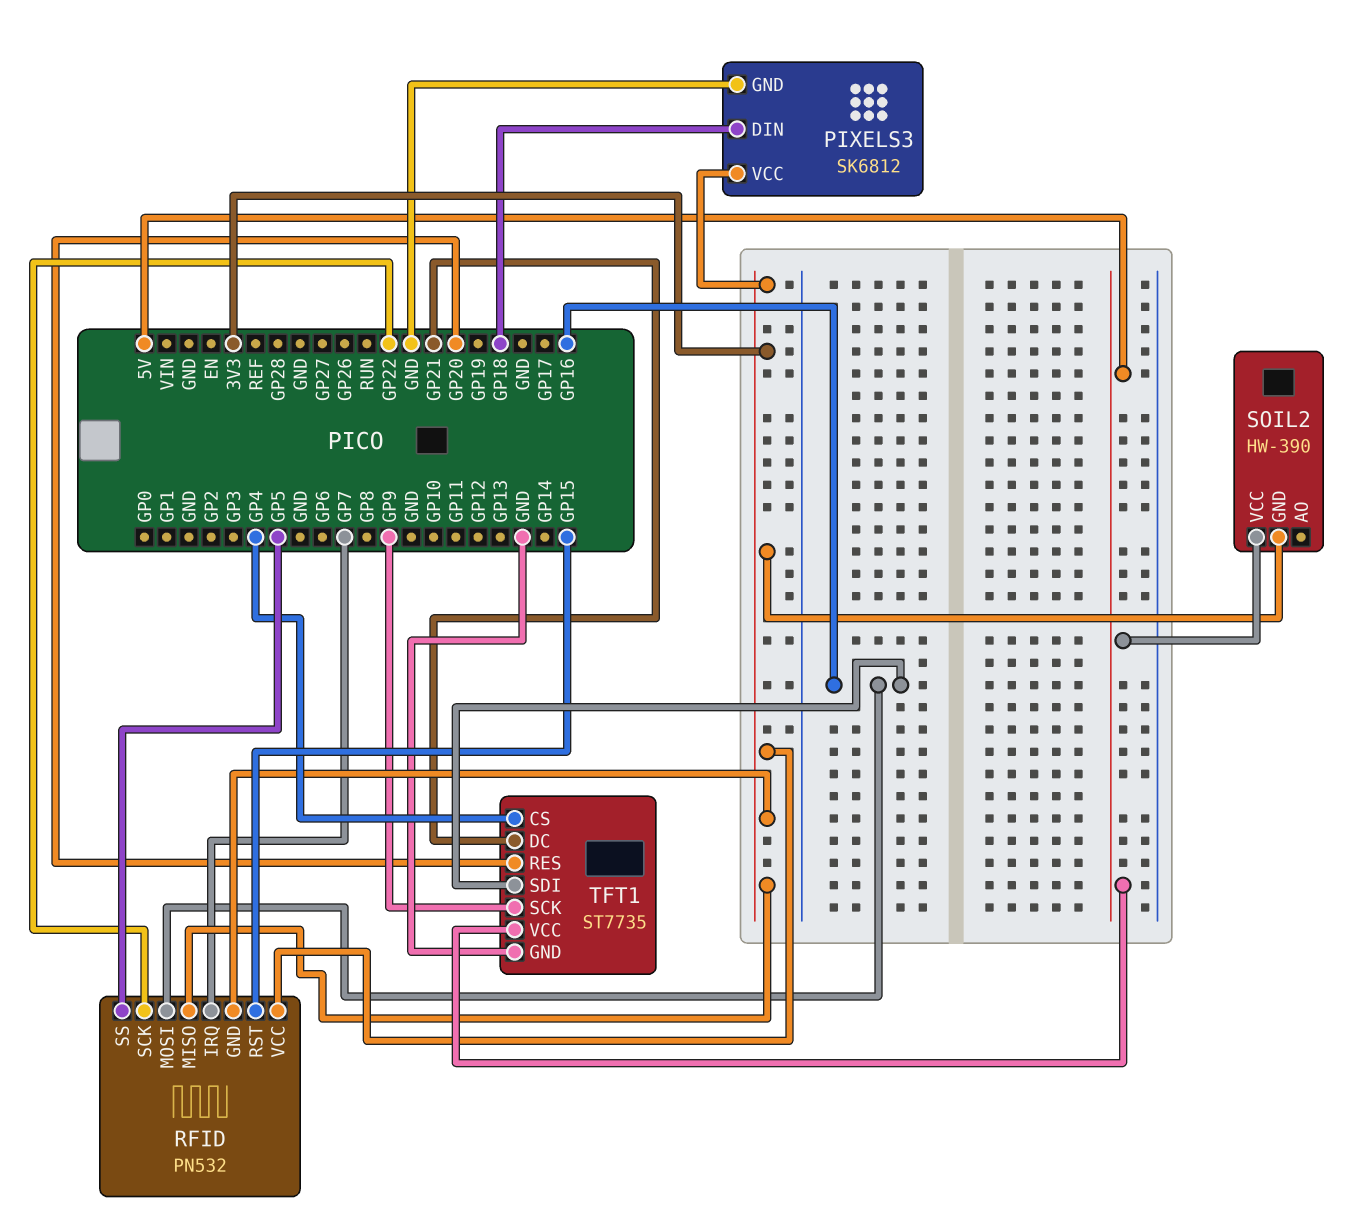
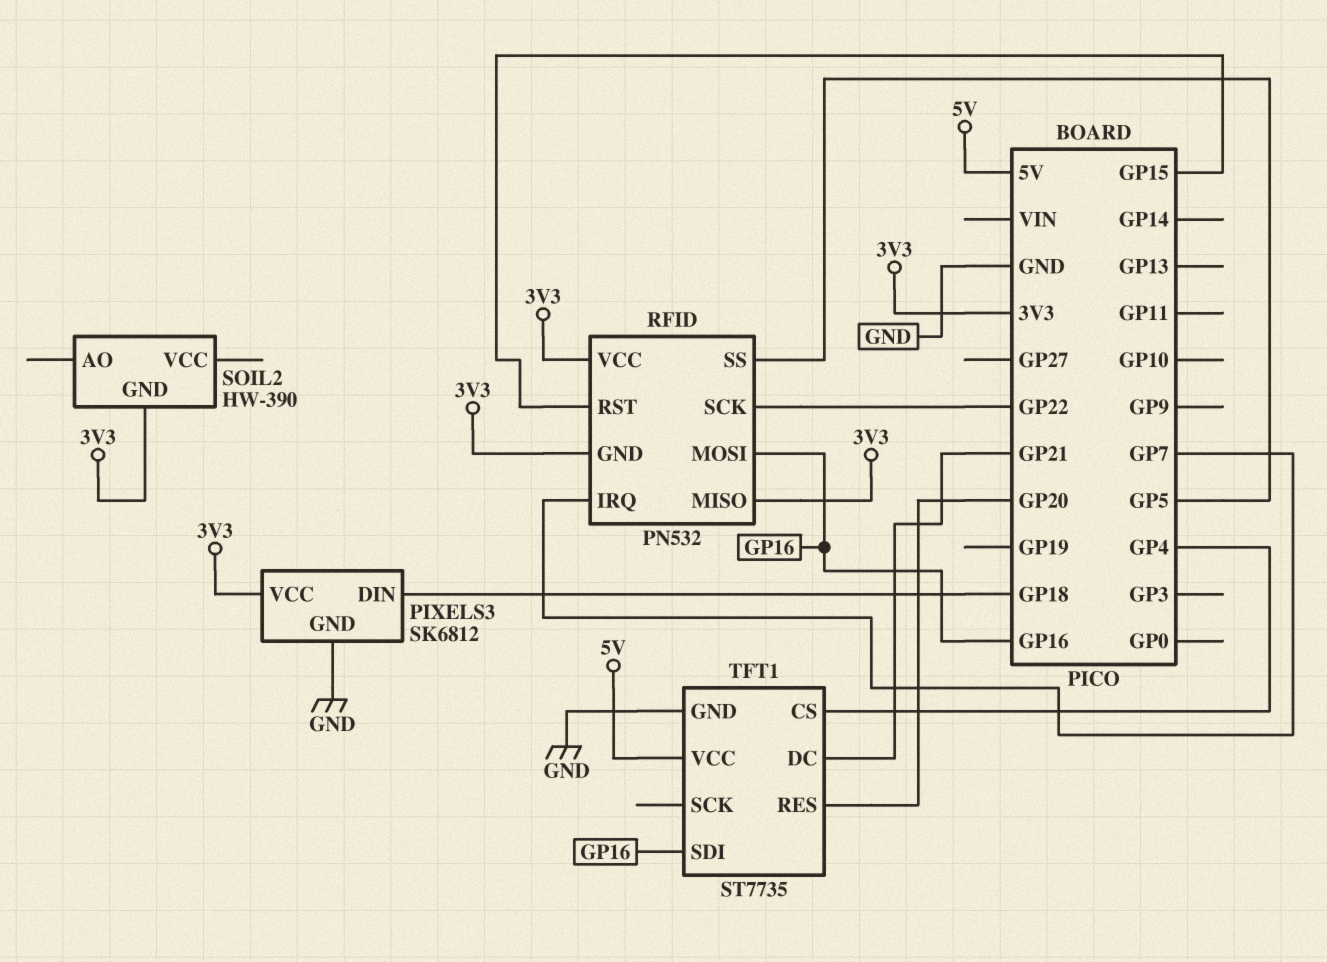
SOIL2 pin VCC: 5V -> none
TFT1 pin SCK: GP9 -> none

